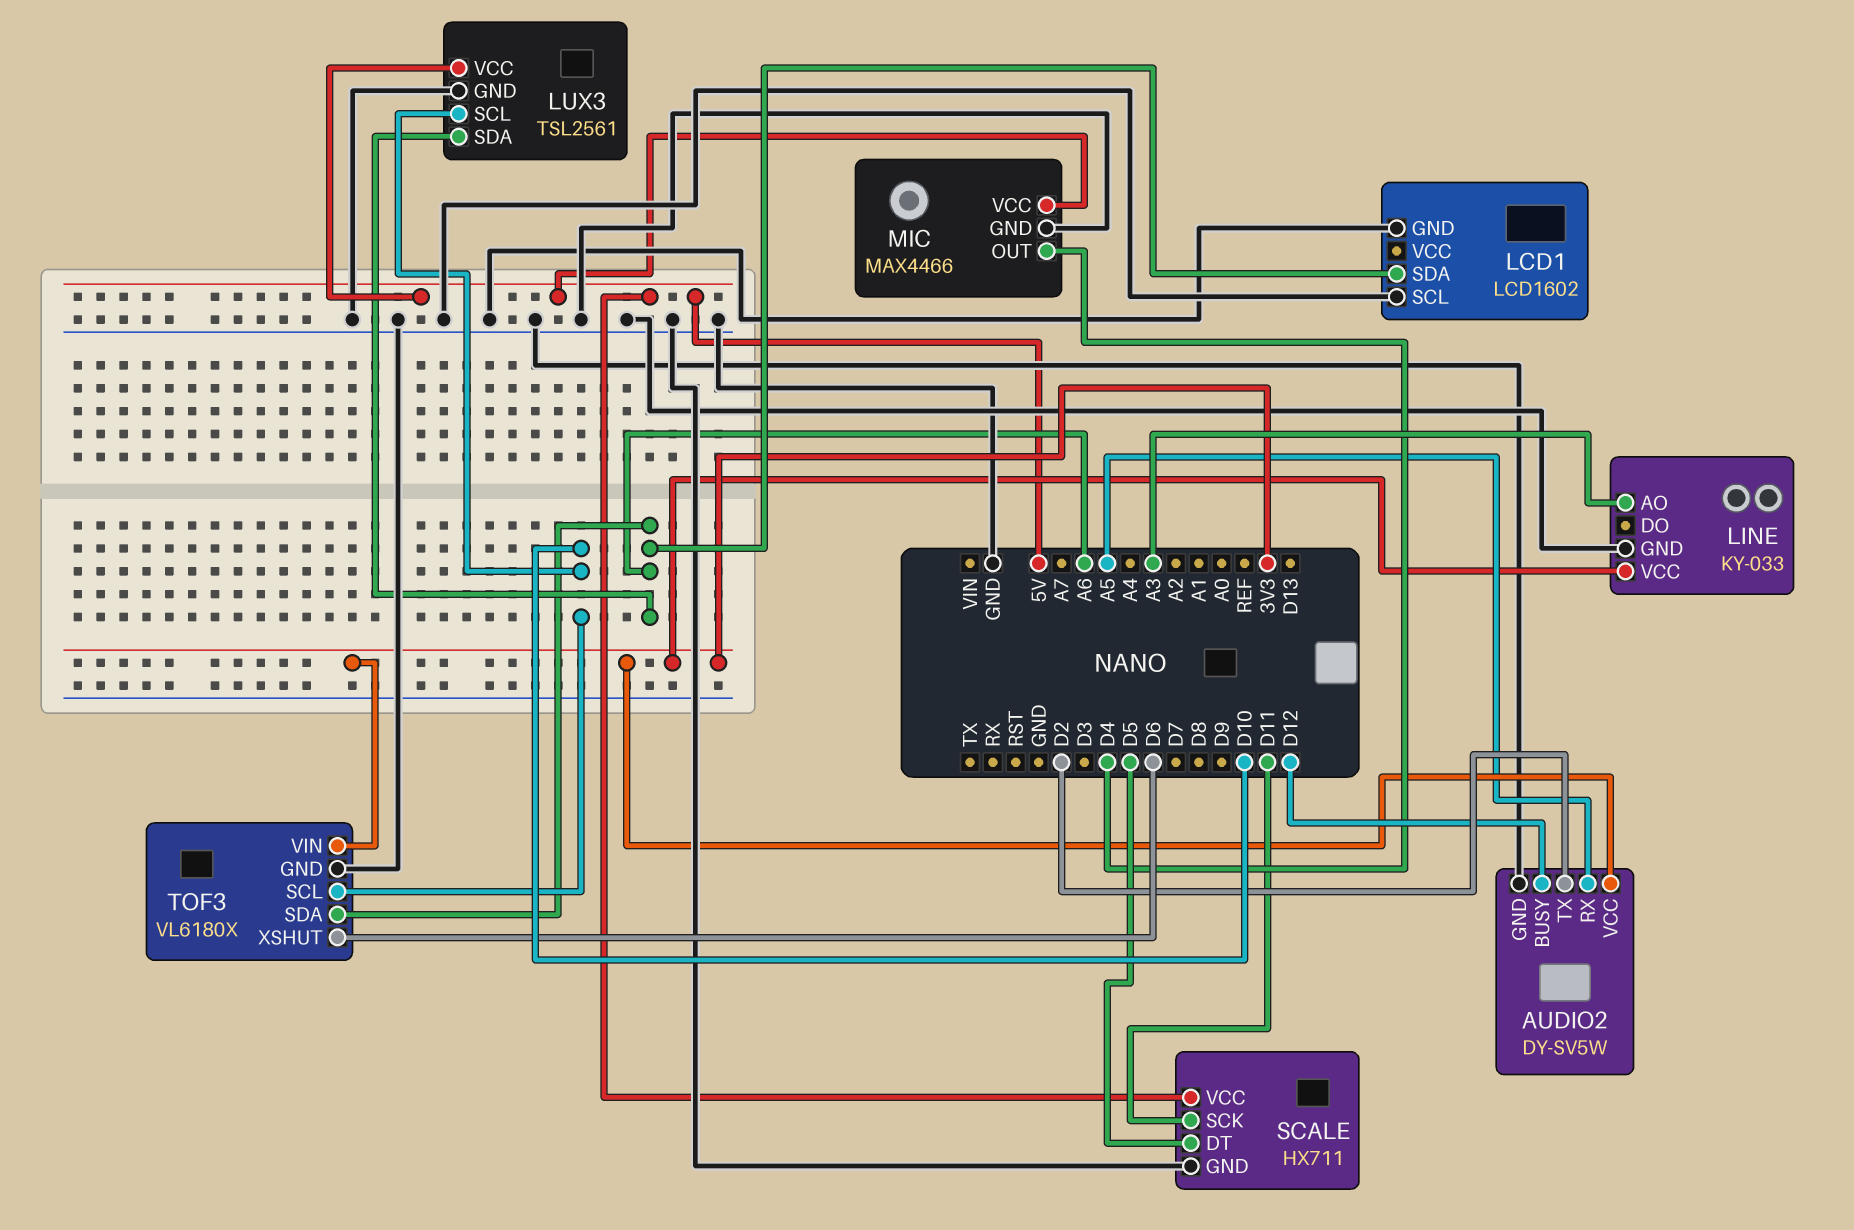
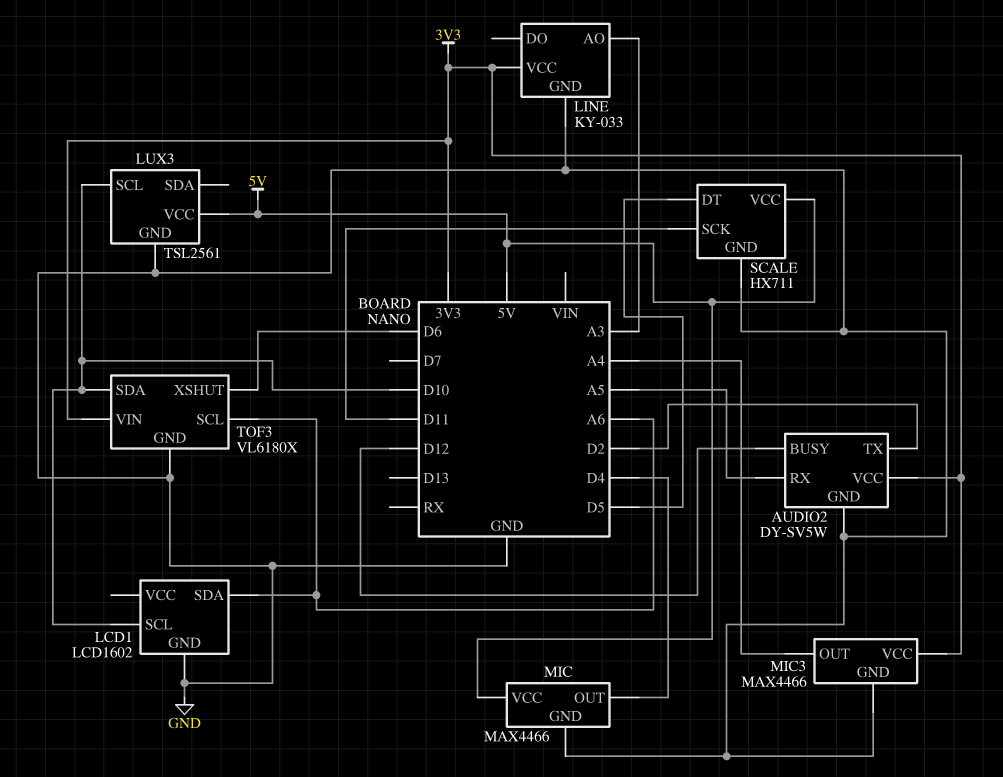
LCD1 pin SCL: GND -> D10
LUX3 pin SDA: A6 -> none
MIC3: none -> MAX4466
MIC3 pin GND: none -> GND
MIC3 pin OUT: none -> A4
MIC3 pin VCC: none -> 3V3
TOF3 pin SCL: D10 -> A6
TOF3 pin SDA: A6 -> D10

